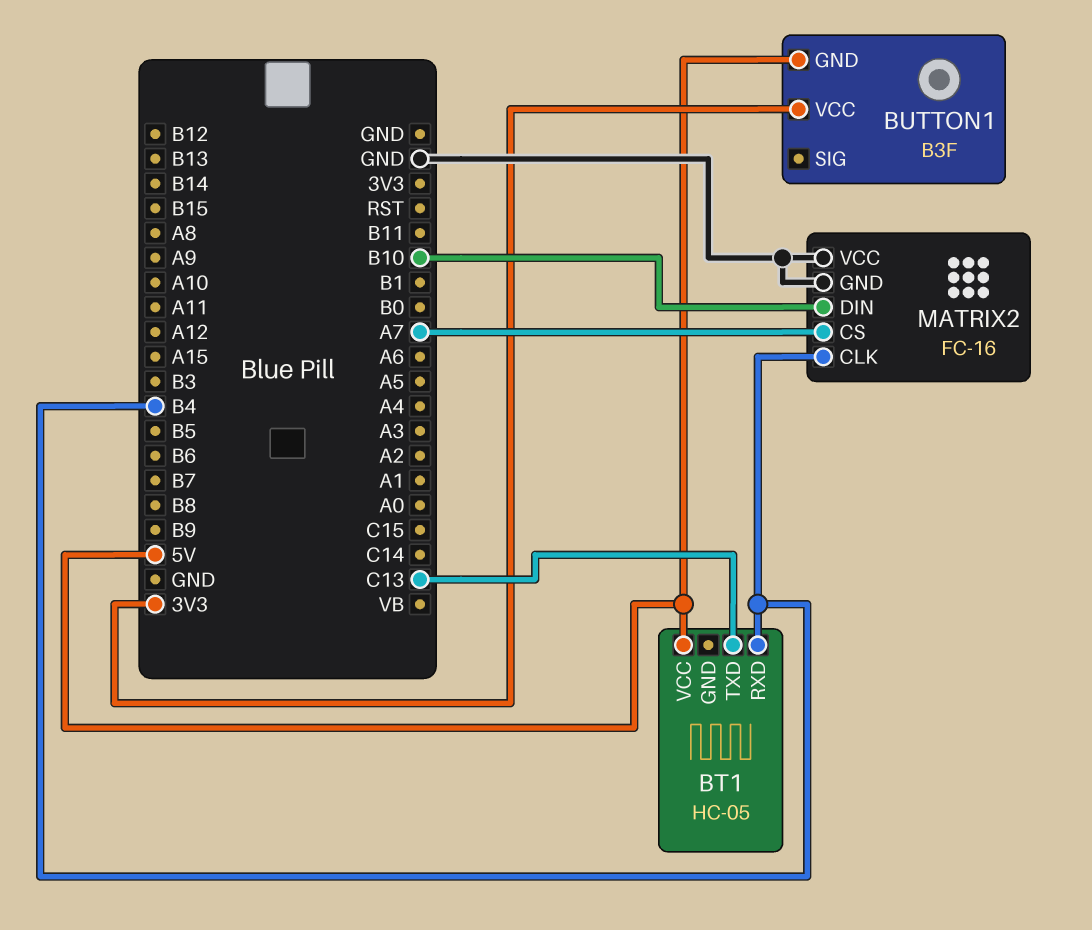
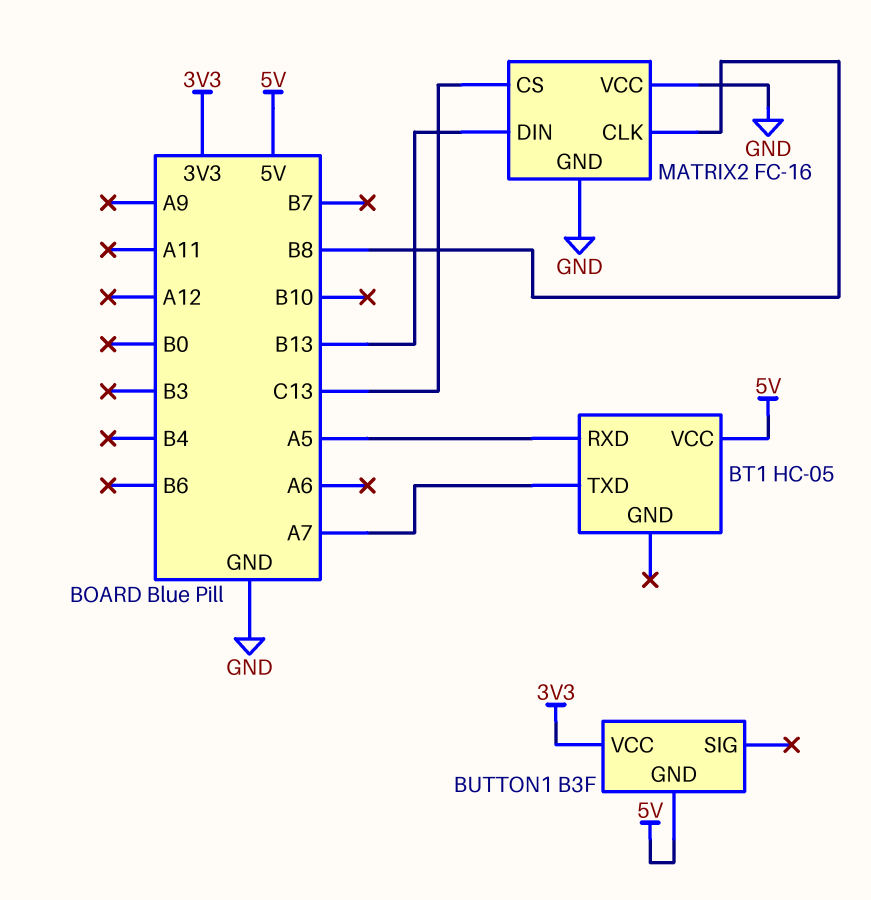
BT1 pin RXD: B4 -> A5
BT1 pin TXD: C13 -> A7
MATRIX2 pin CLK: B4 -> B8
MATRIX2 pin CS: A7 -> C13
MATRIX2 pin DIN: B10 -> B13

